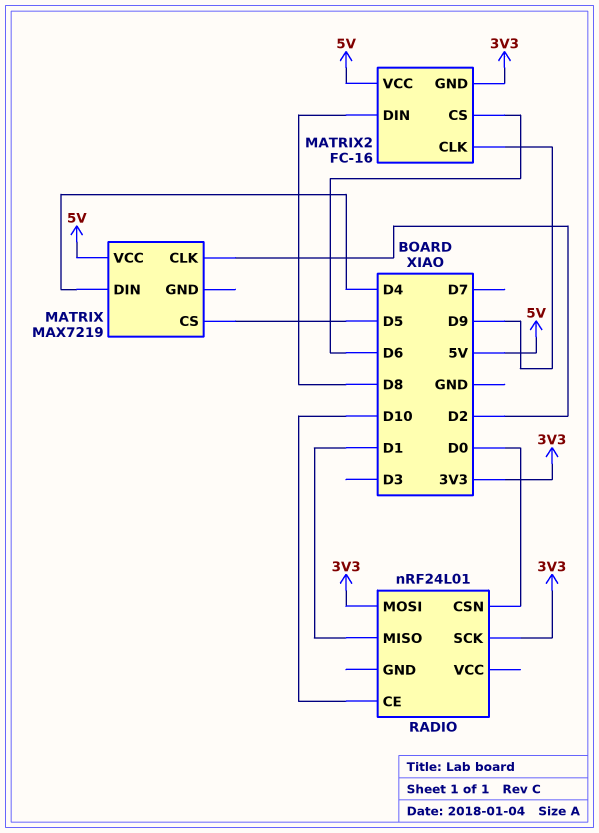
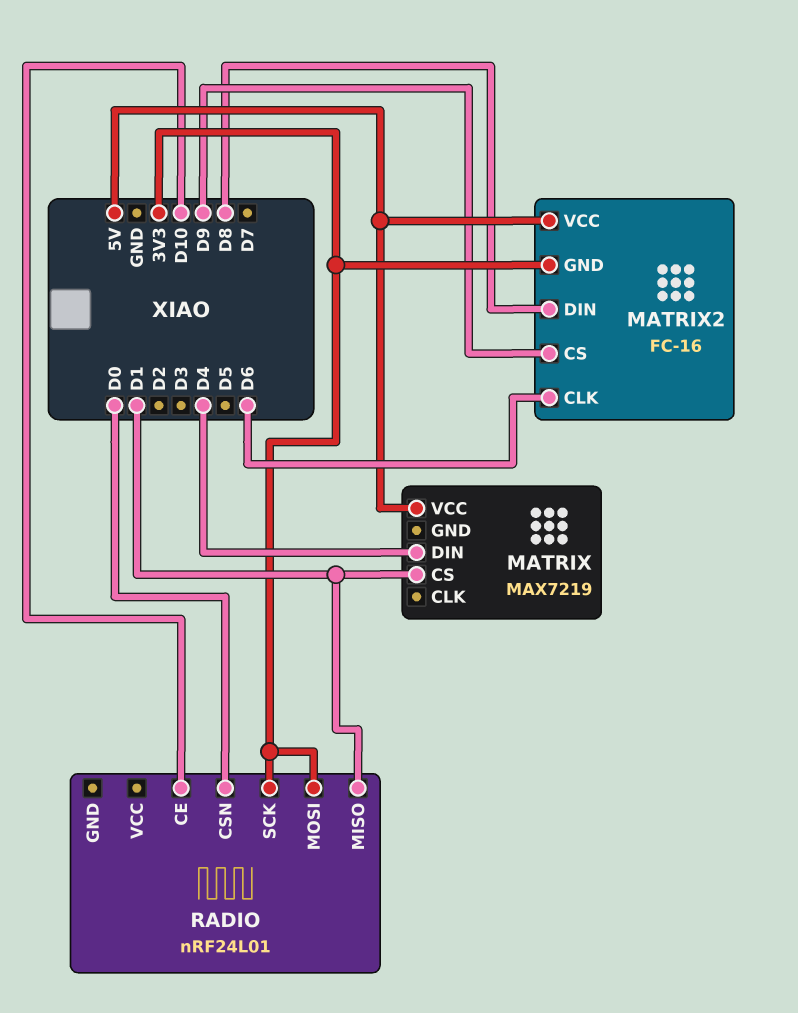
MATRIX pin CLK: D2 -> none
MATRIX pin CS: D5 -> D1
MATRIX2 pin CLK: D9 -> D6
MATRIX2 pin CS: D6 -> D9

